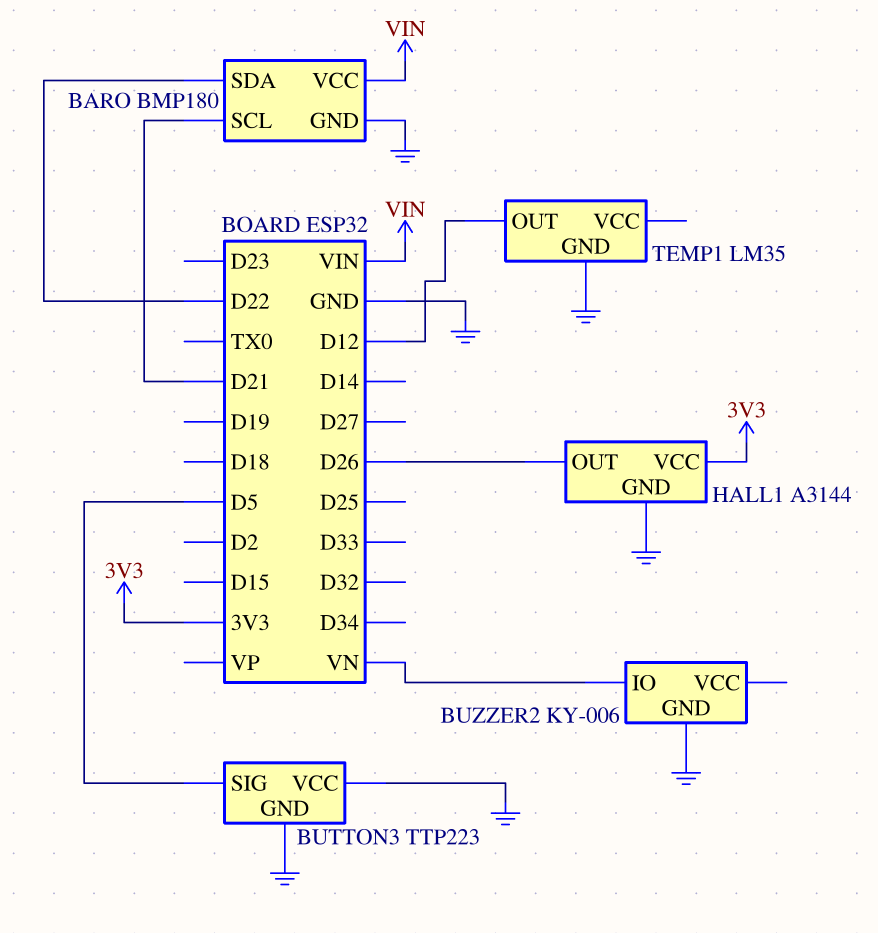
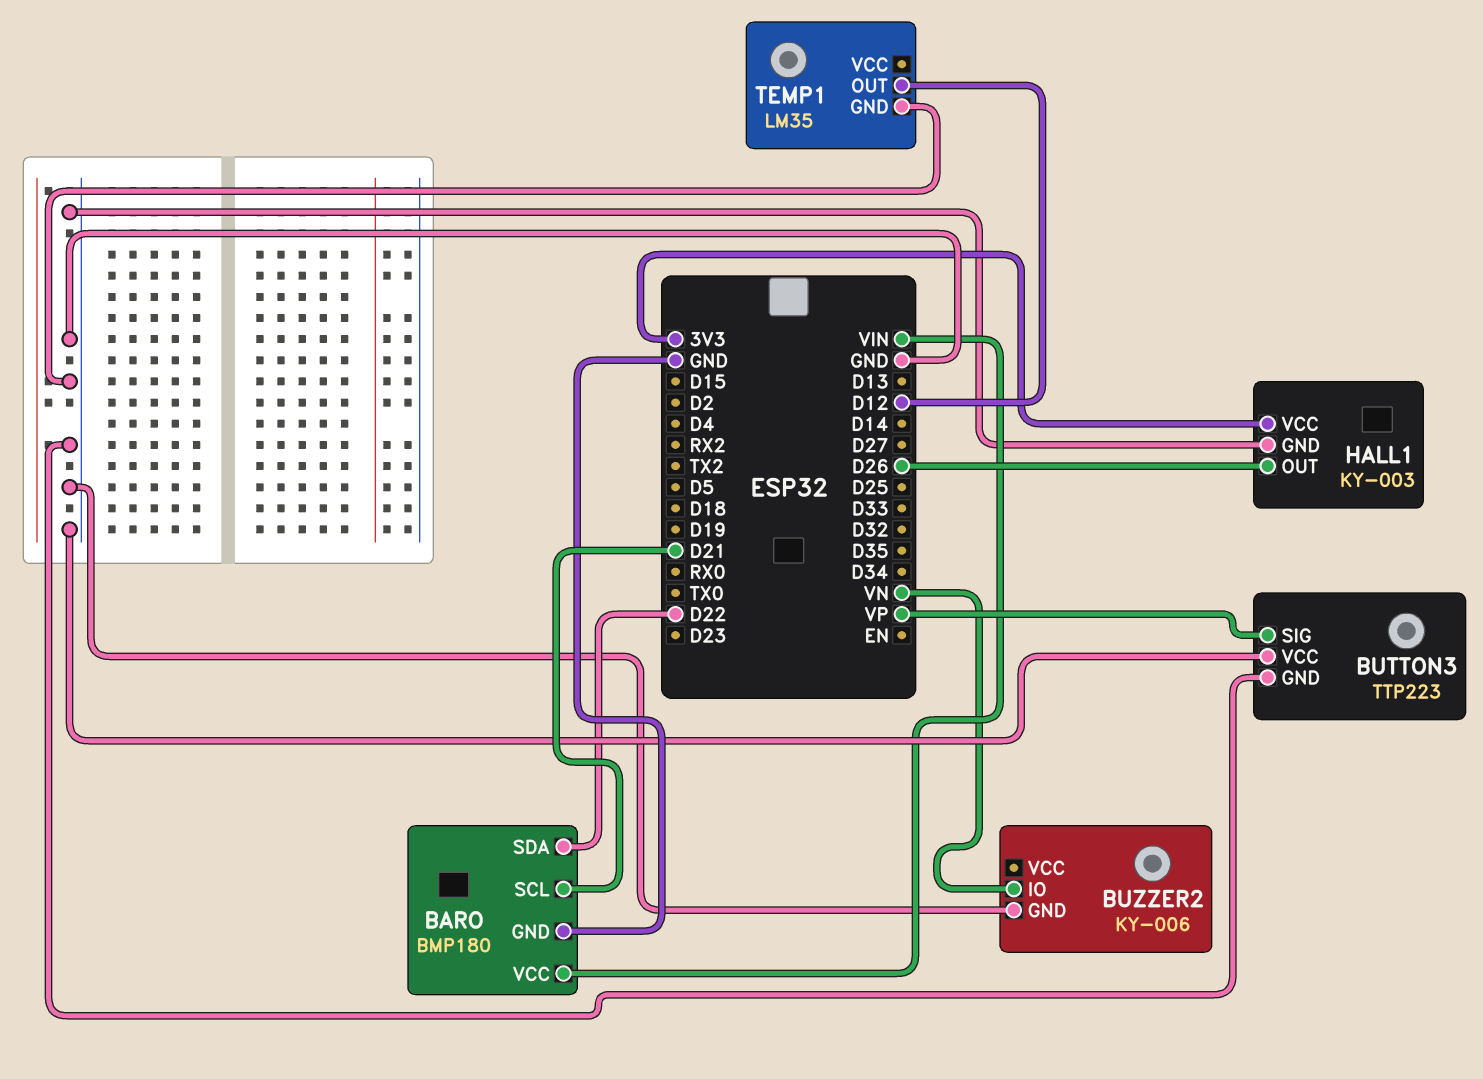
BUTTON3 pin SIG: D5 -> VP
HALL1: A3144 -> KY-003

